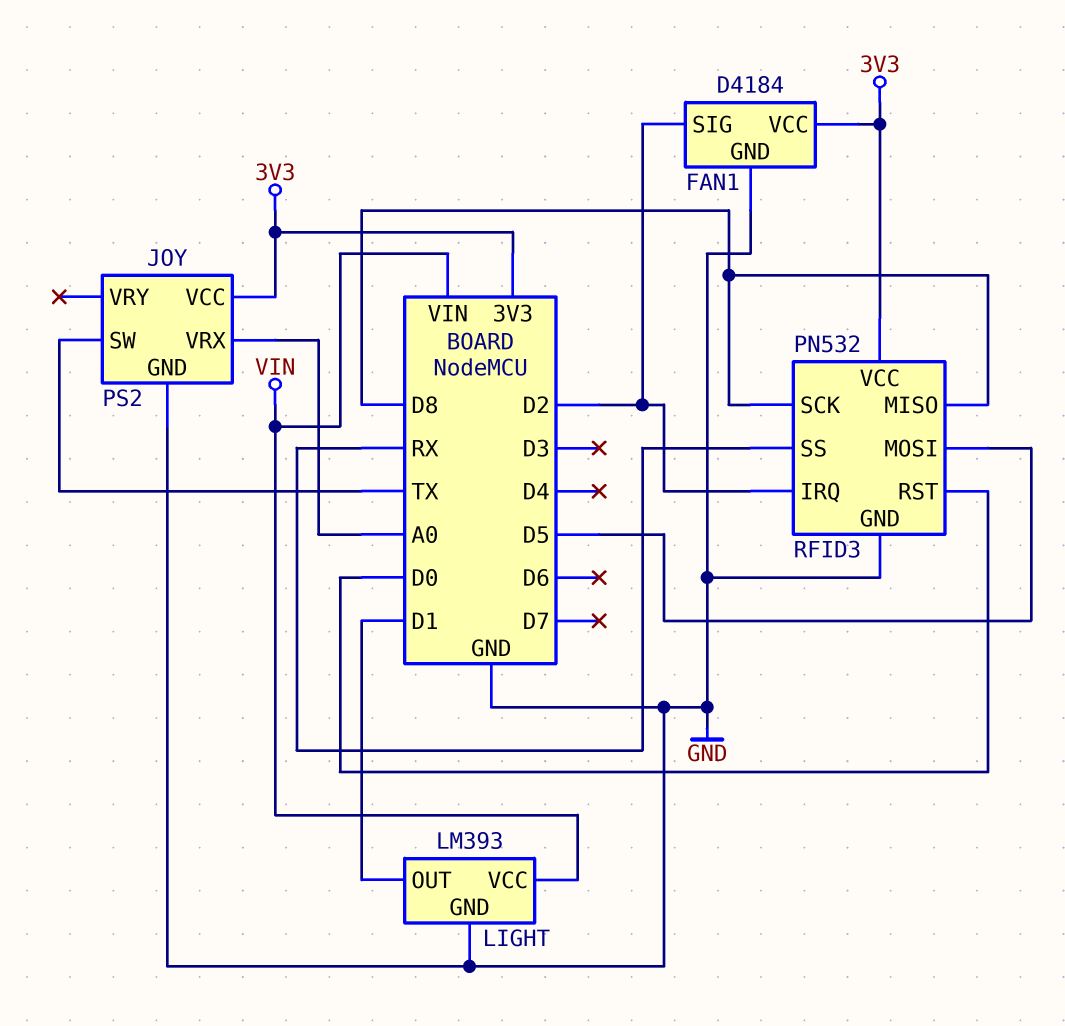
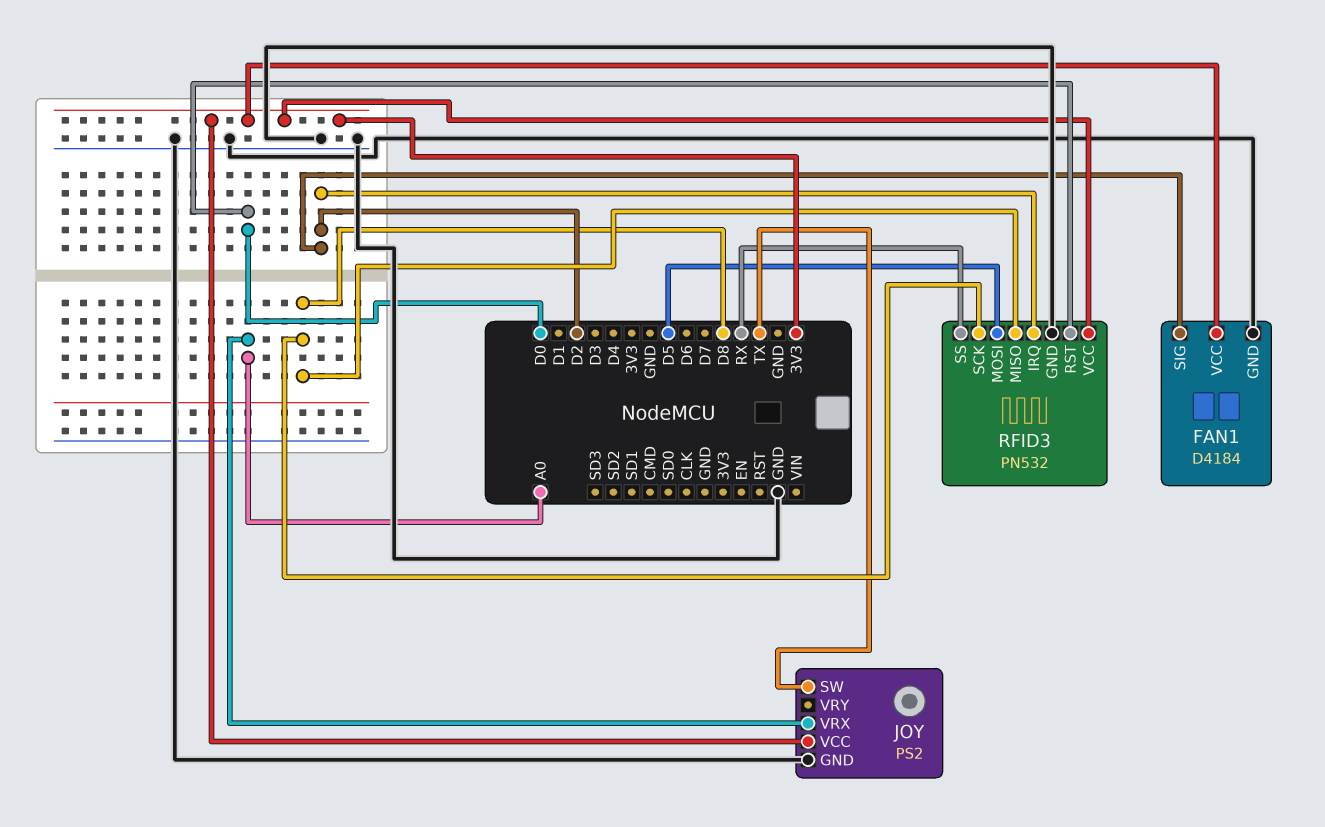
LIGHT: LM393 -> none
LIGHT pin GND: GND -> none
LIGHT pin OUT: D1 -> none
LIGHT pin VCC: VIN -> none

